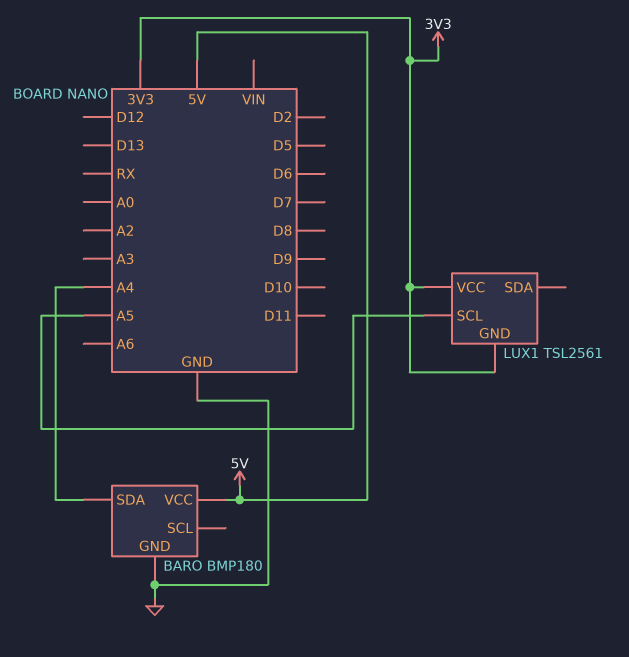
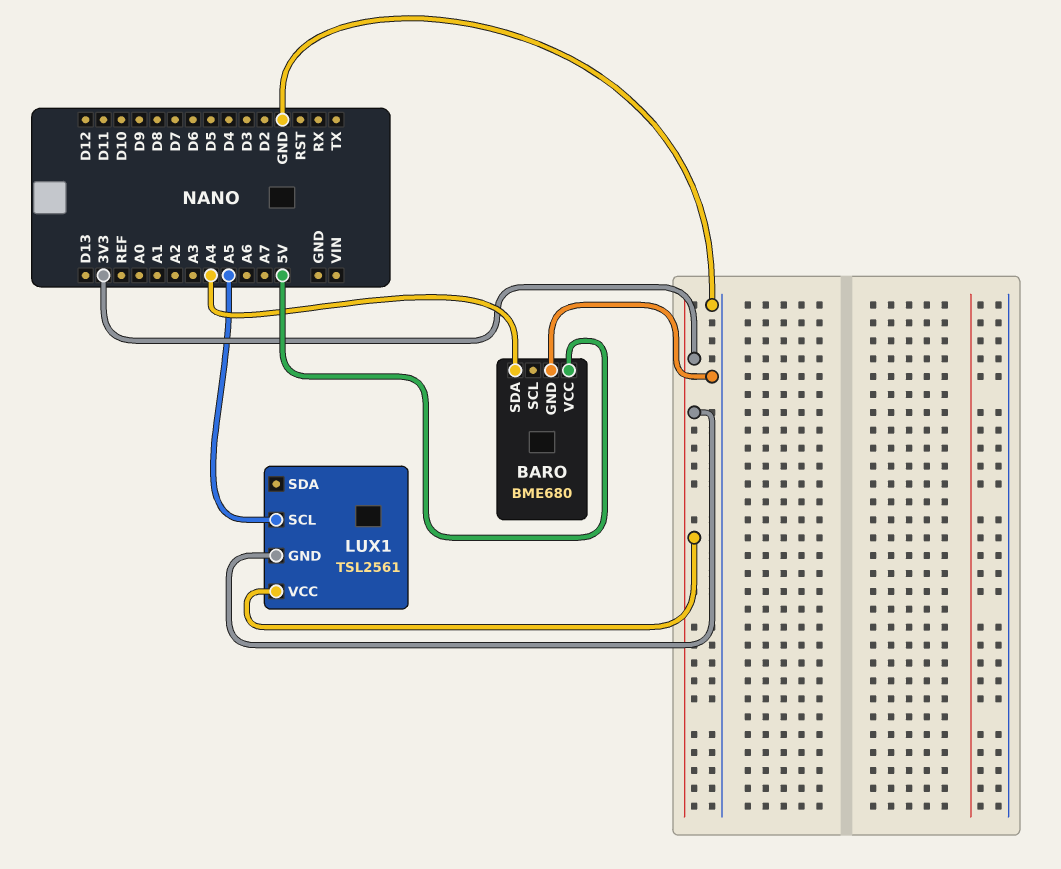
BARO: BMP180 -> BME680

